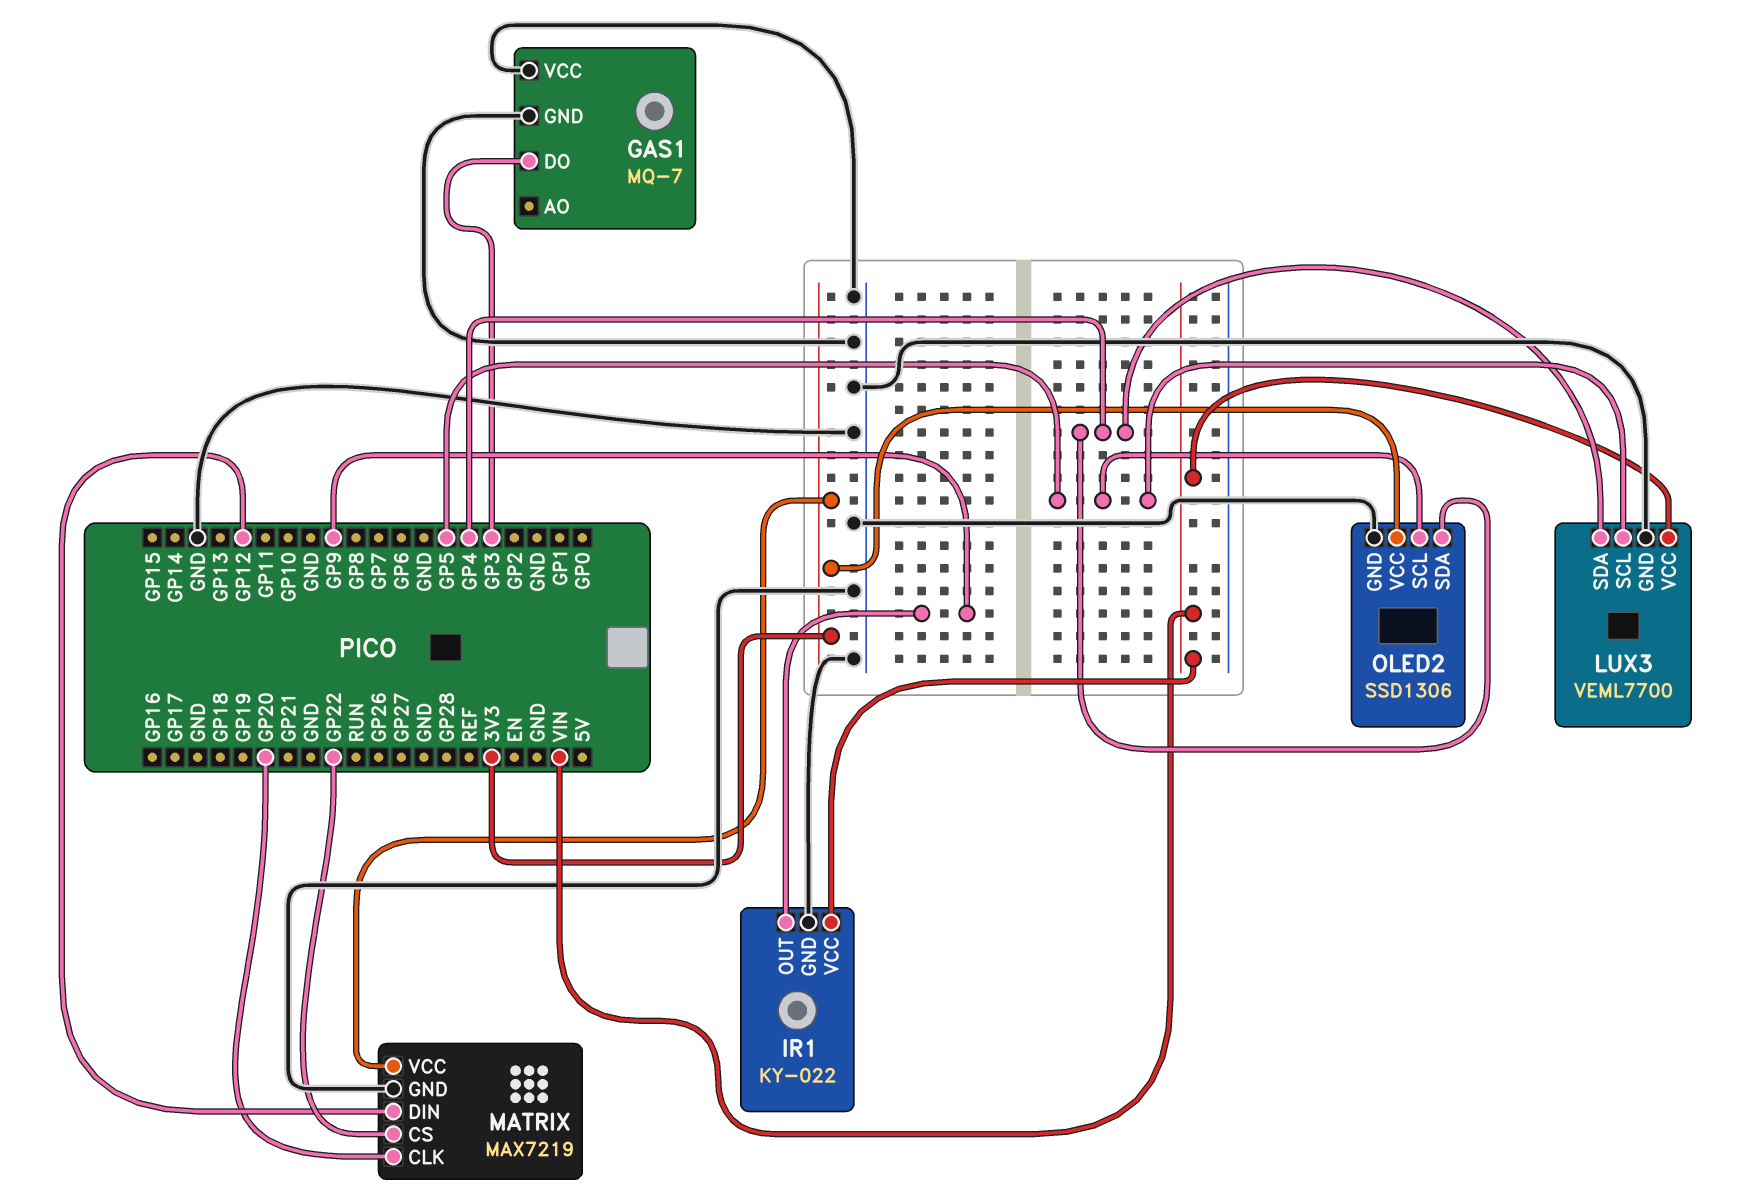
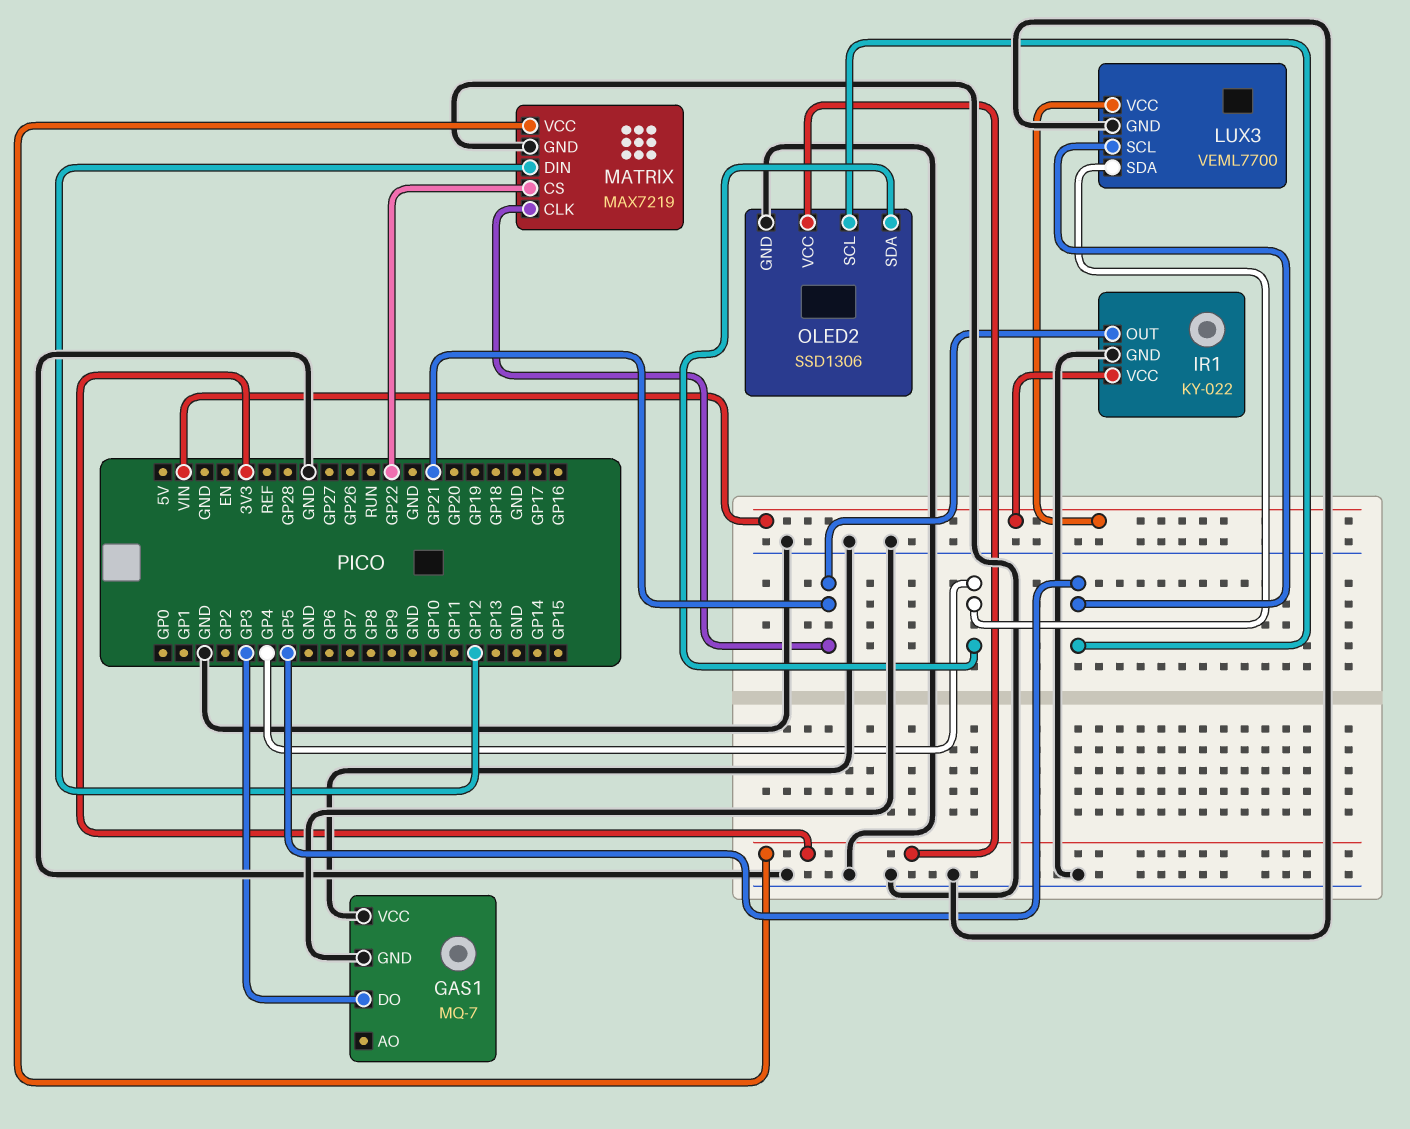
IR1 pin OUT: GP9 -> GP21
MATRIX pin CLK: GP20 -> GP21

